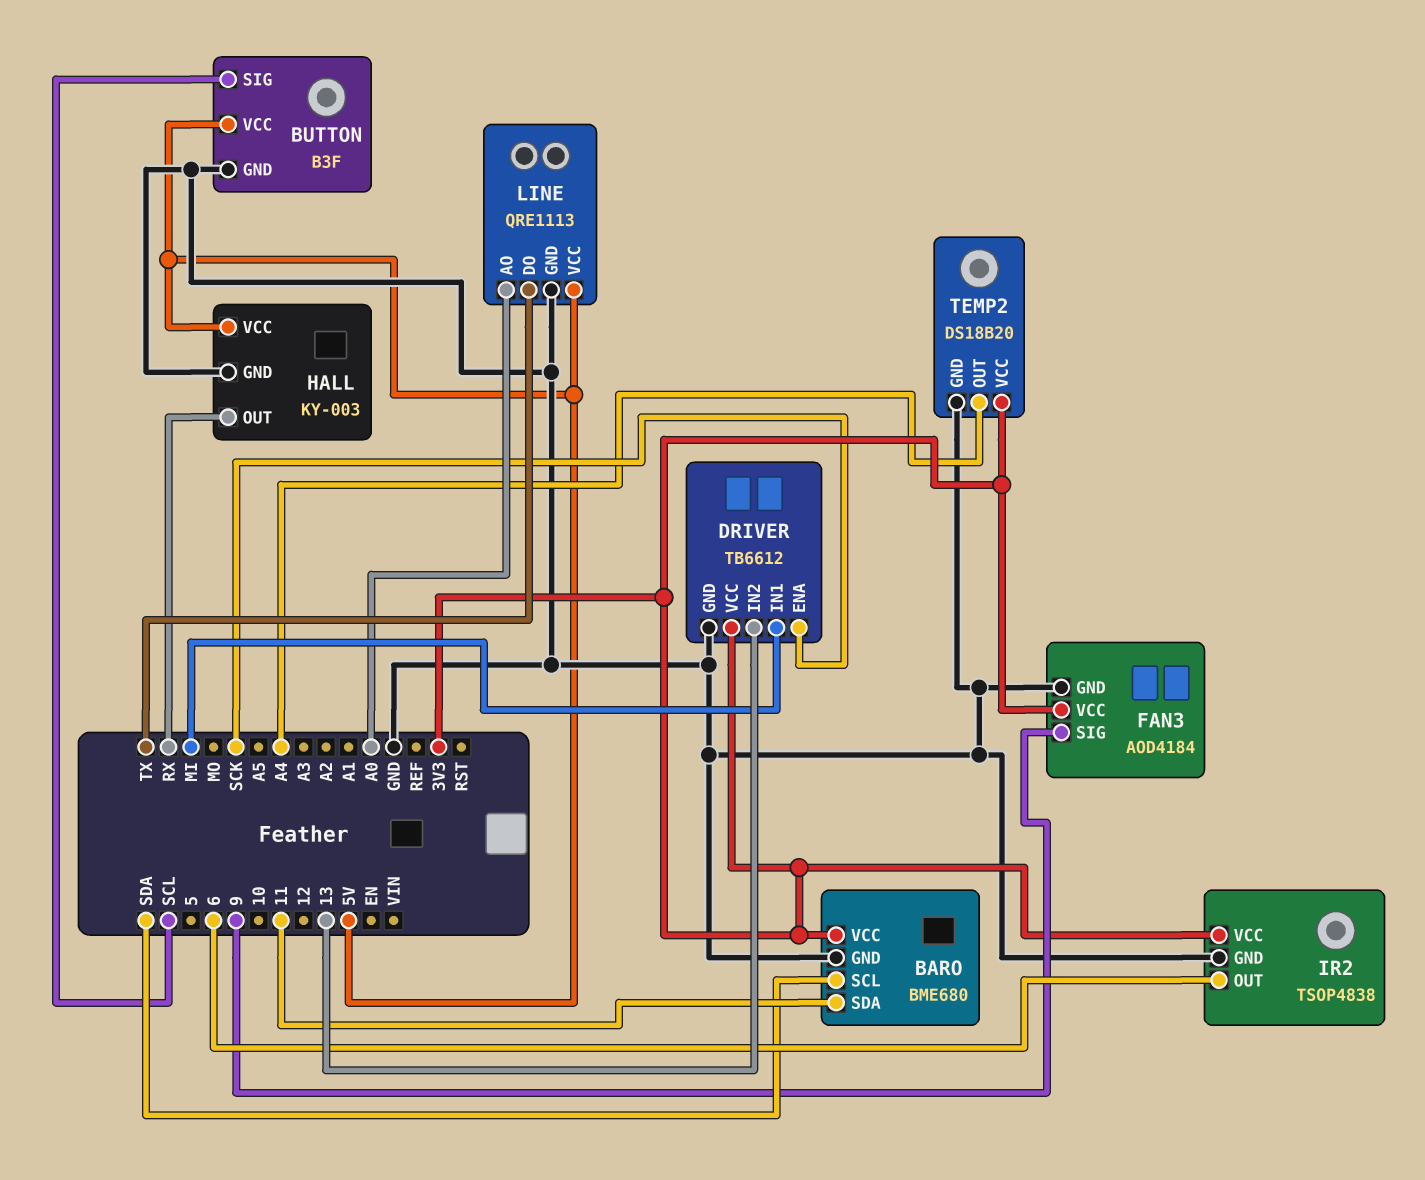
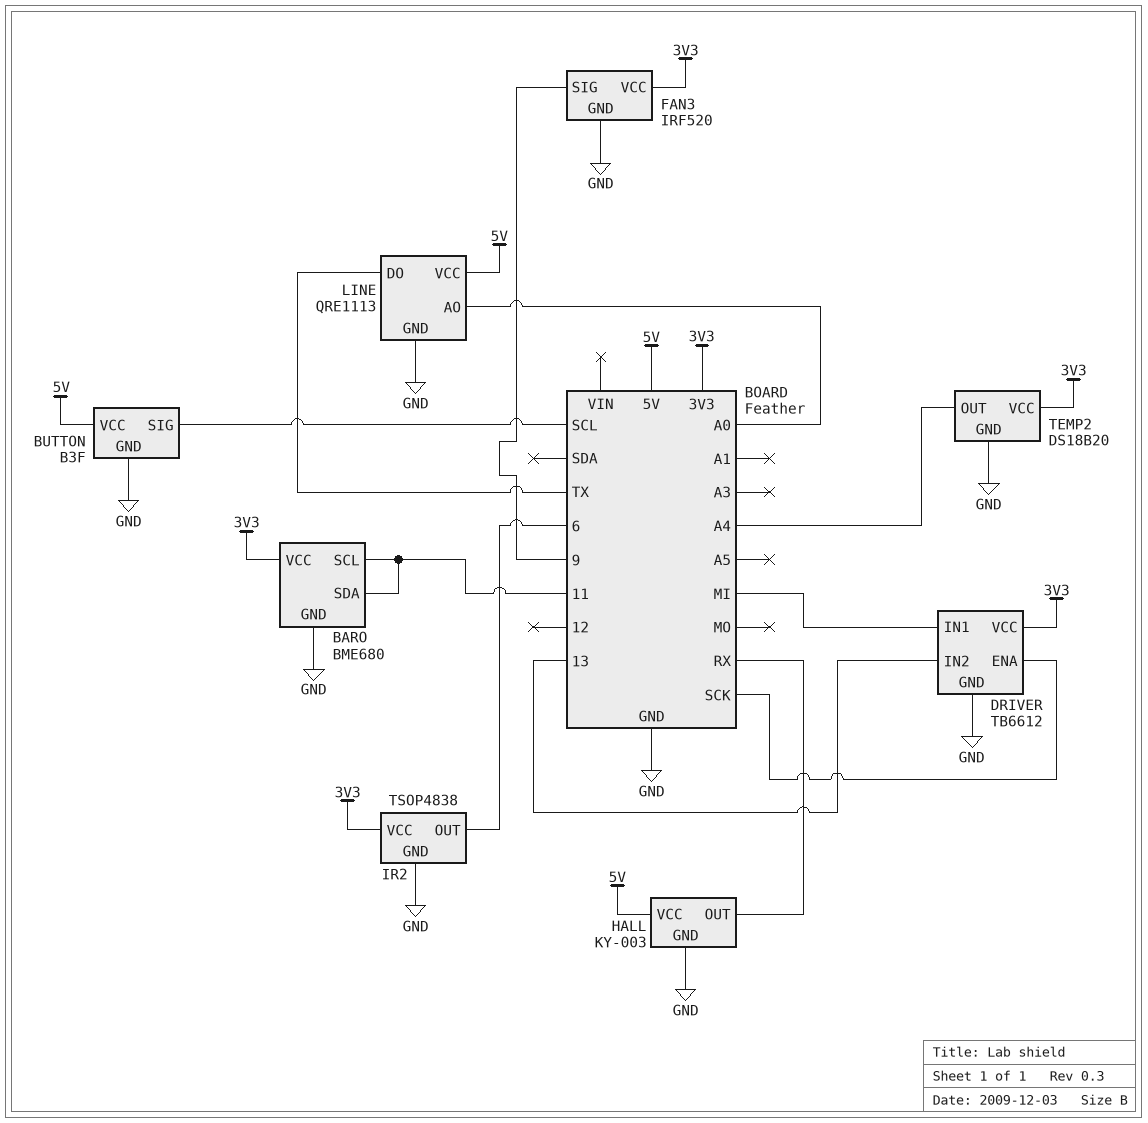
BARO pin SCL: SDA -> 11
FAN3: AOD4184 -> IRF520

